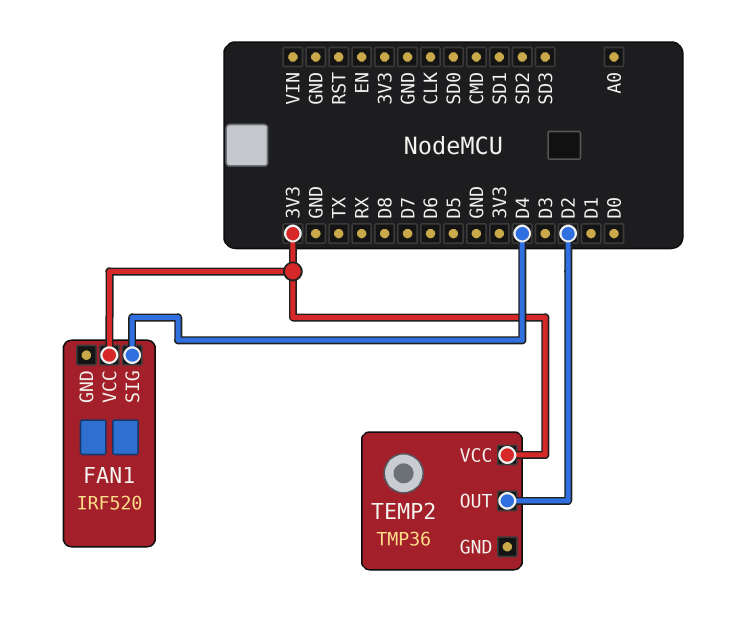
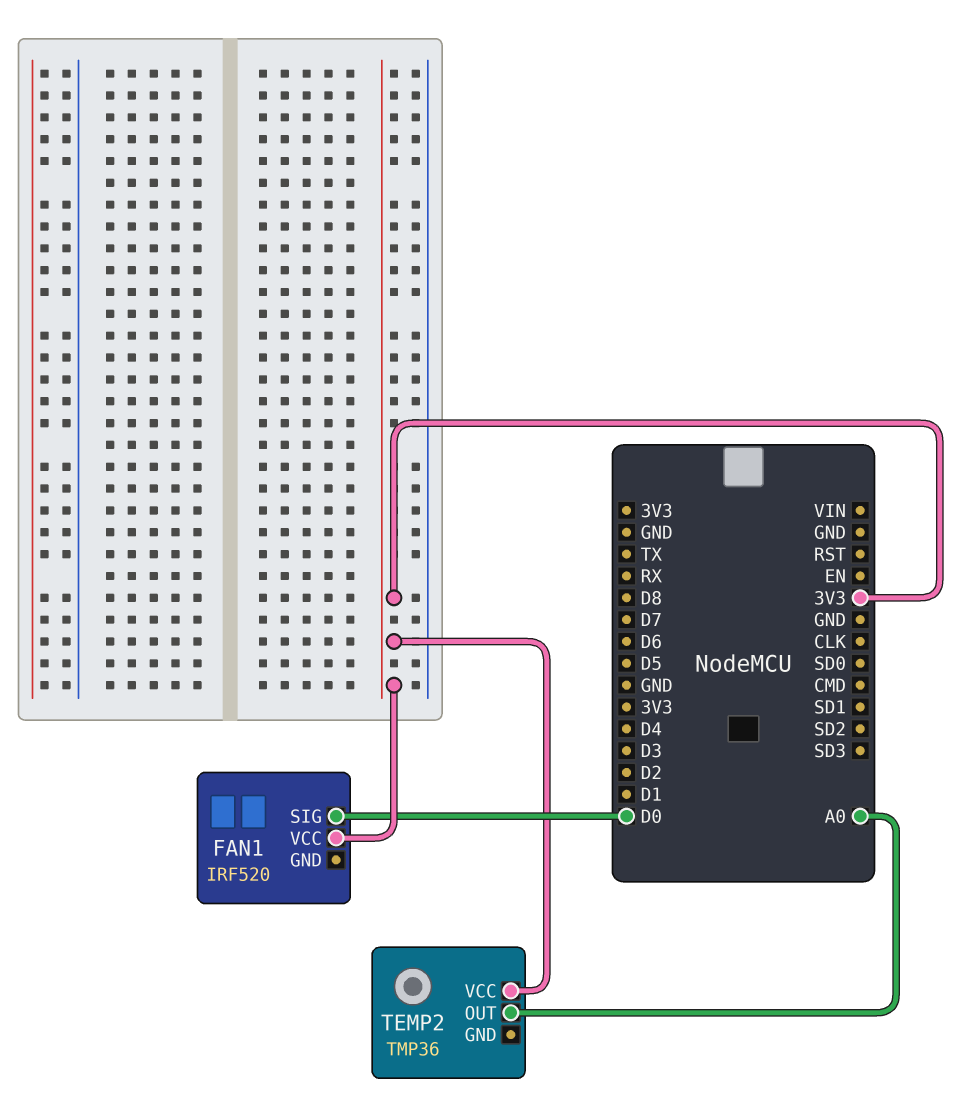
FAN1 pin SIG: D4 -> D0
TEMP2 pin OUT: D2 -> A0

